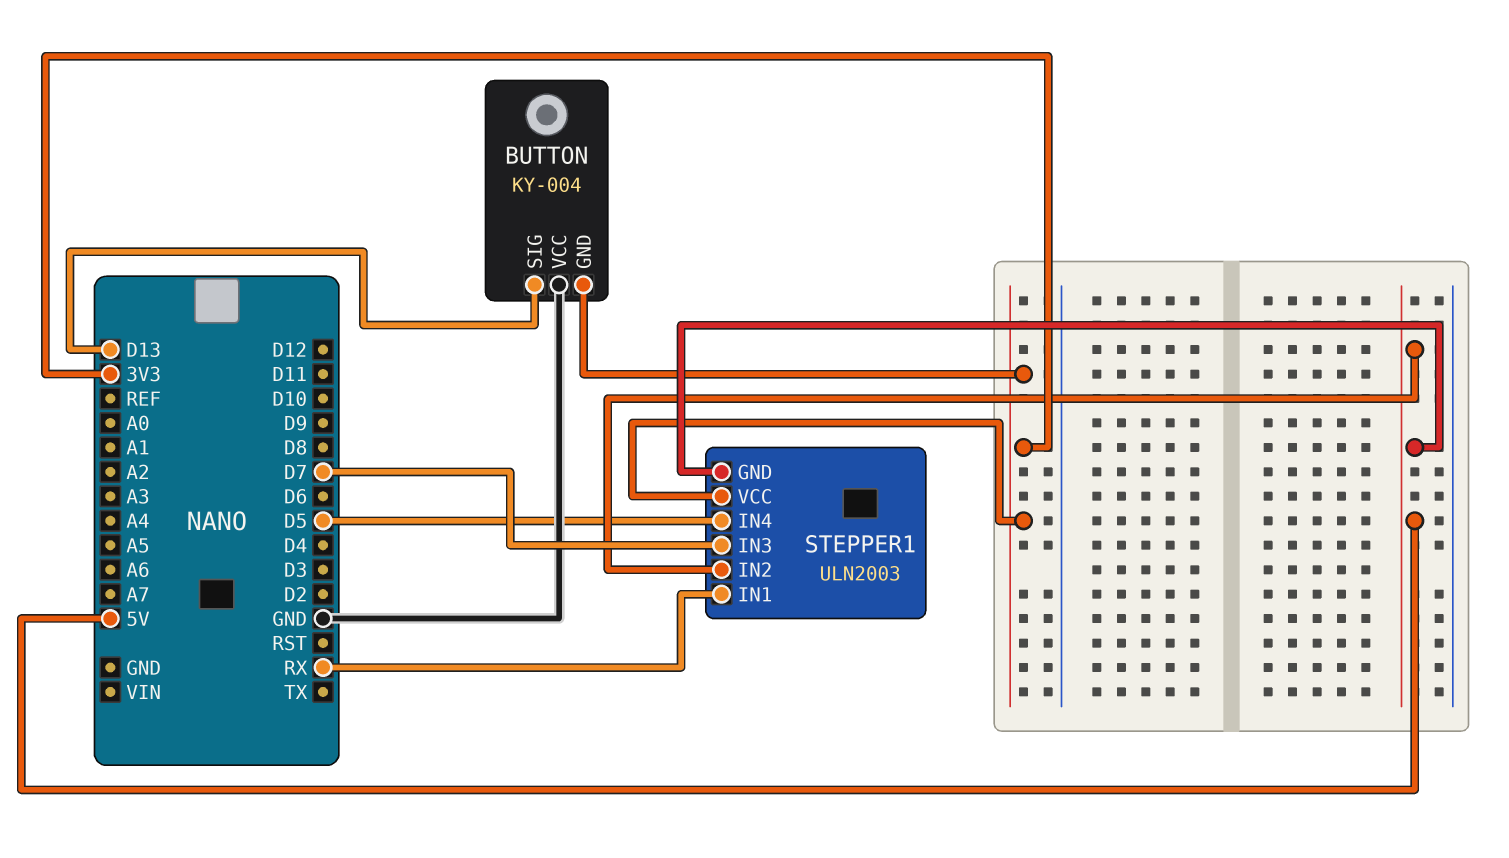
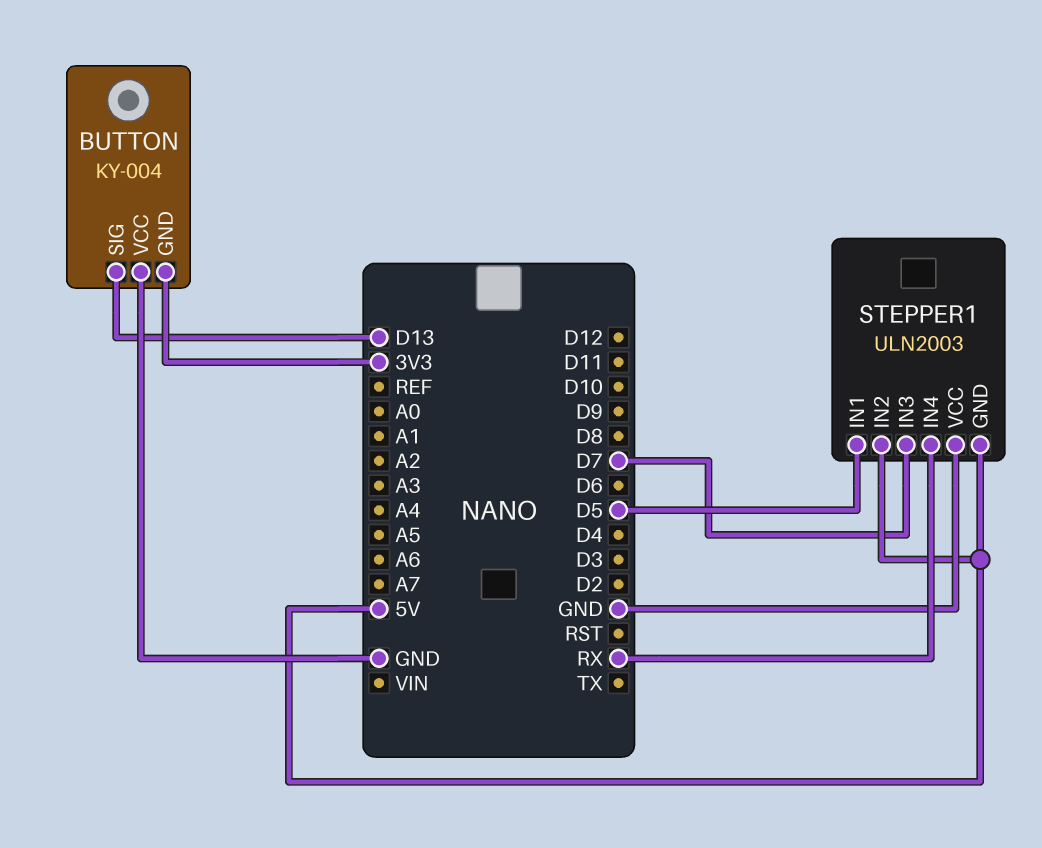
STEPPER1 pin IN1: RX -> D5
STEPPER1 pin IN4: D5 -> RX
STEPPER1 pin VCC: 3V3 -> GND

